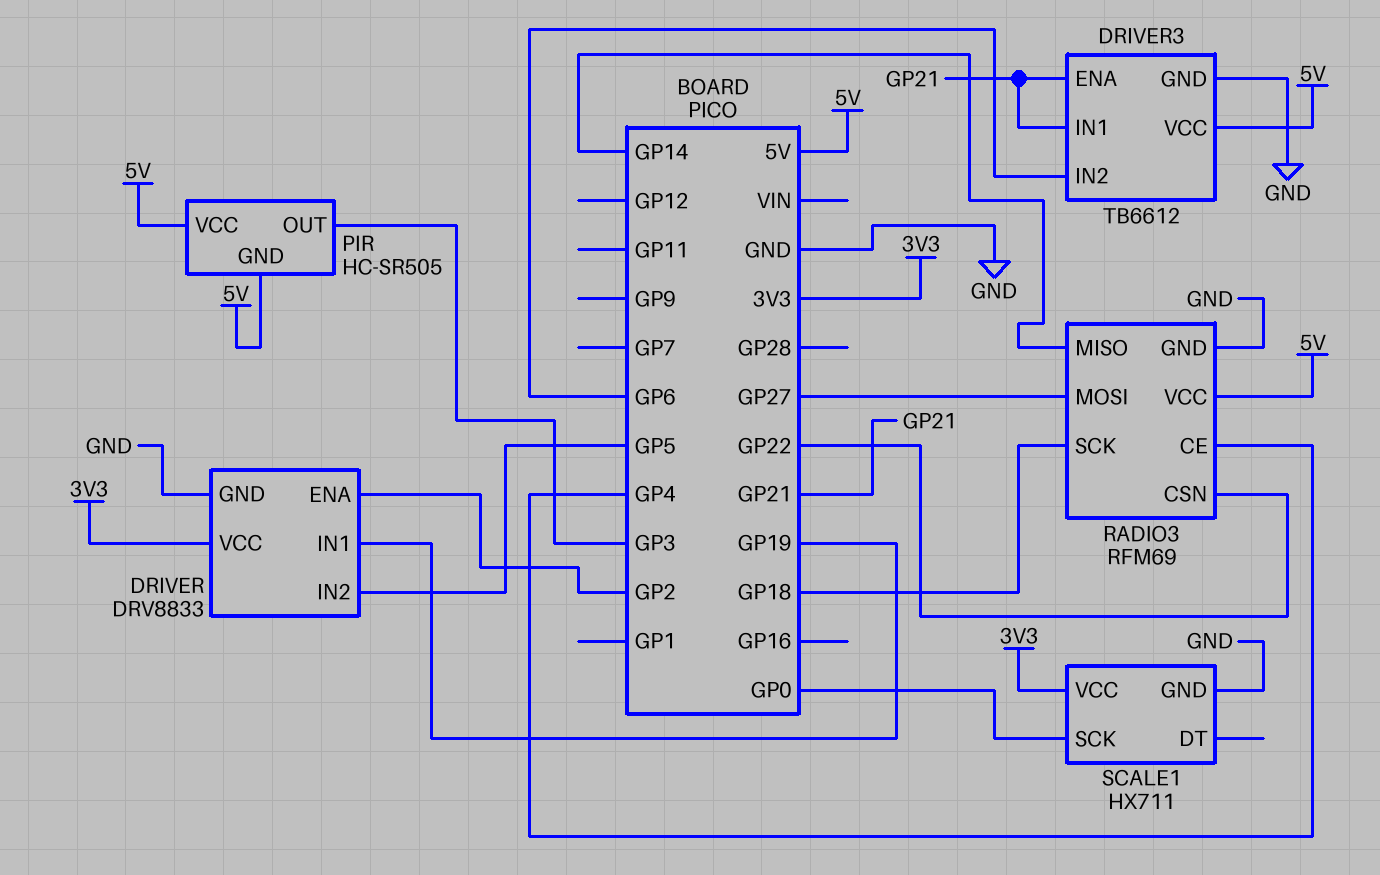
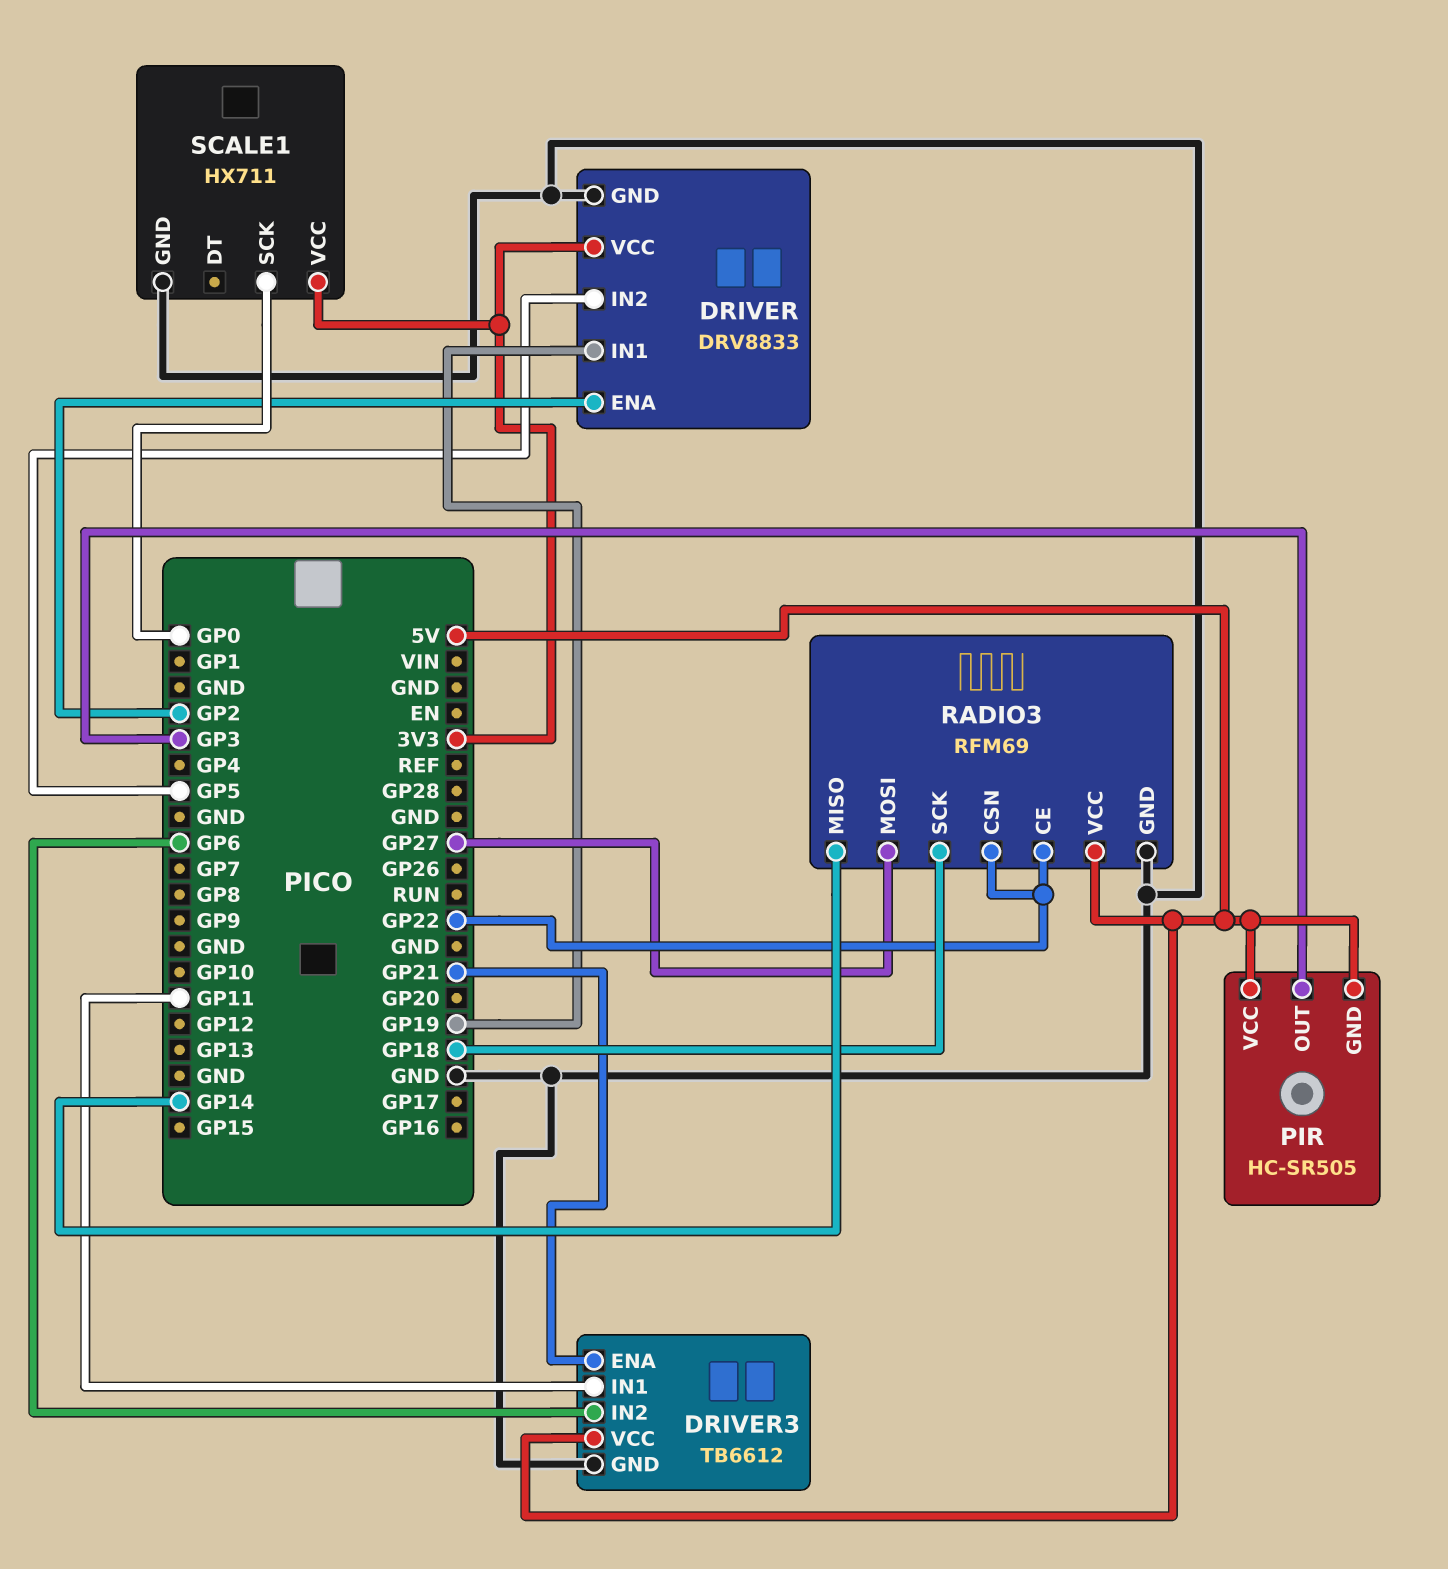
DRIVER3 pin IN1: GP21 -> GP11
RADIO3 pin CE: GP4 -> GP22

